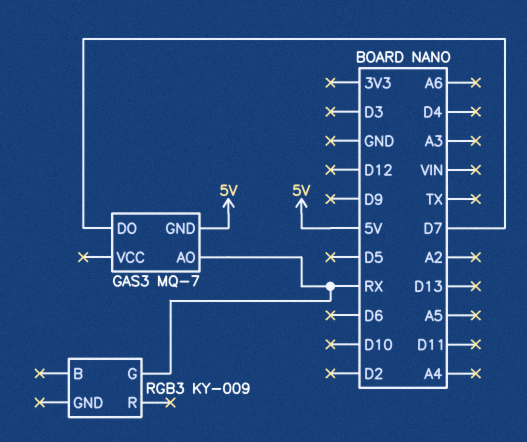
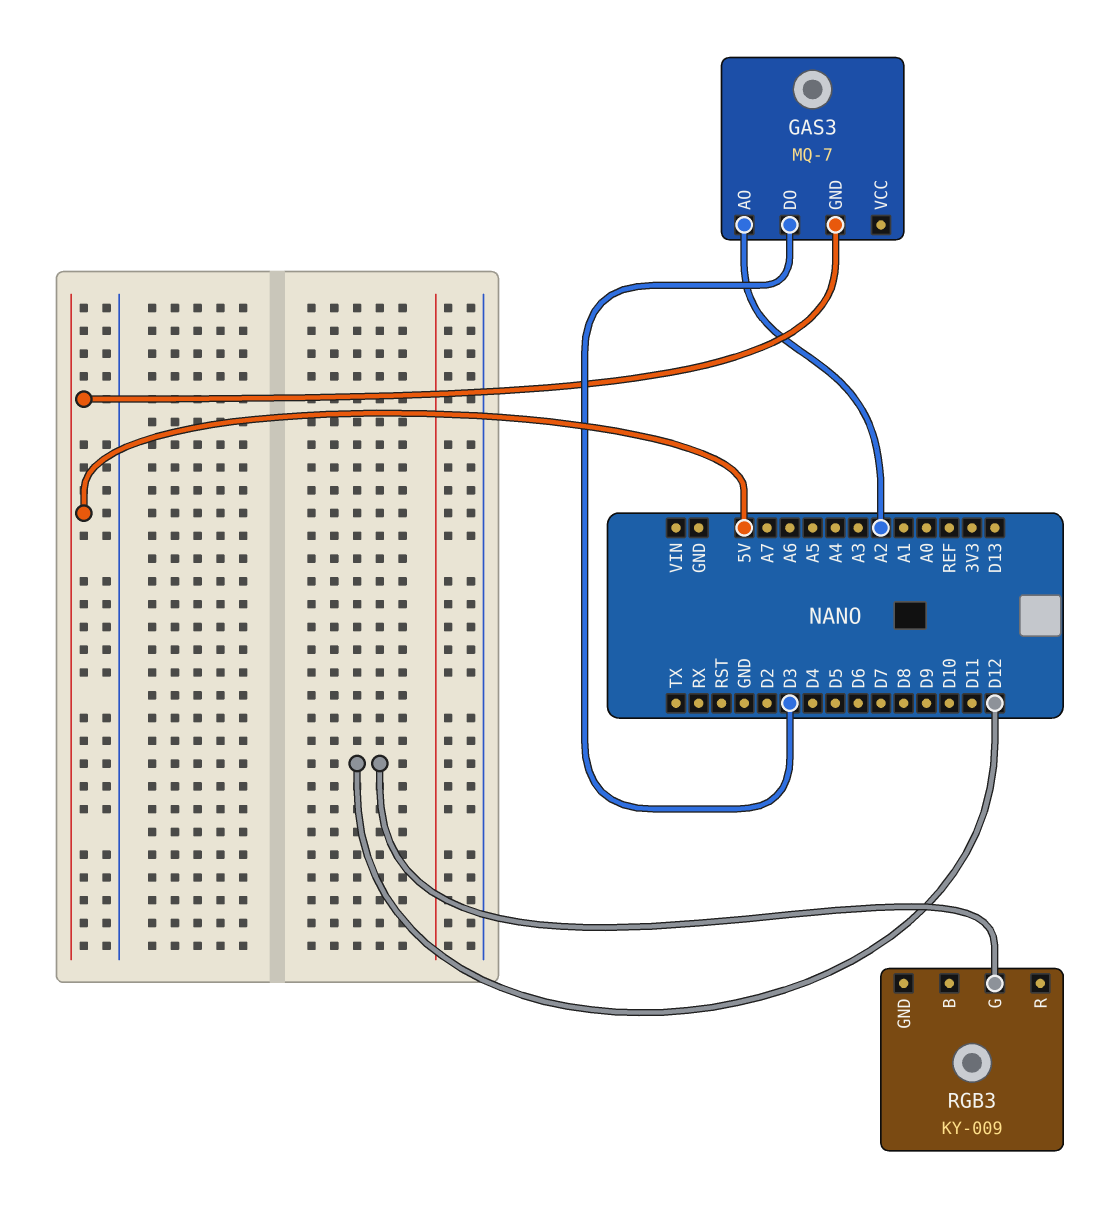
GAS3 pin AO: RX -> A2
GAS3 pin DO: D7 -> D3
RGB3 pin G: RX -> D12

